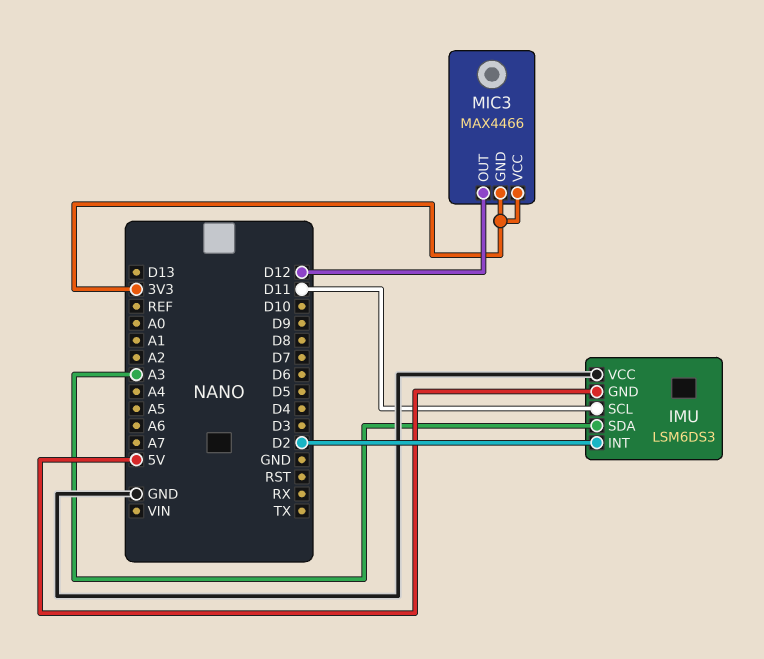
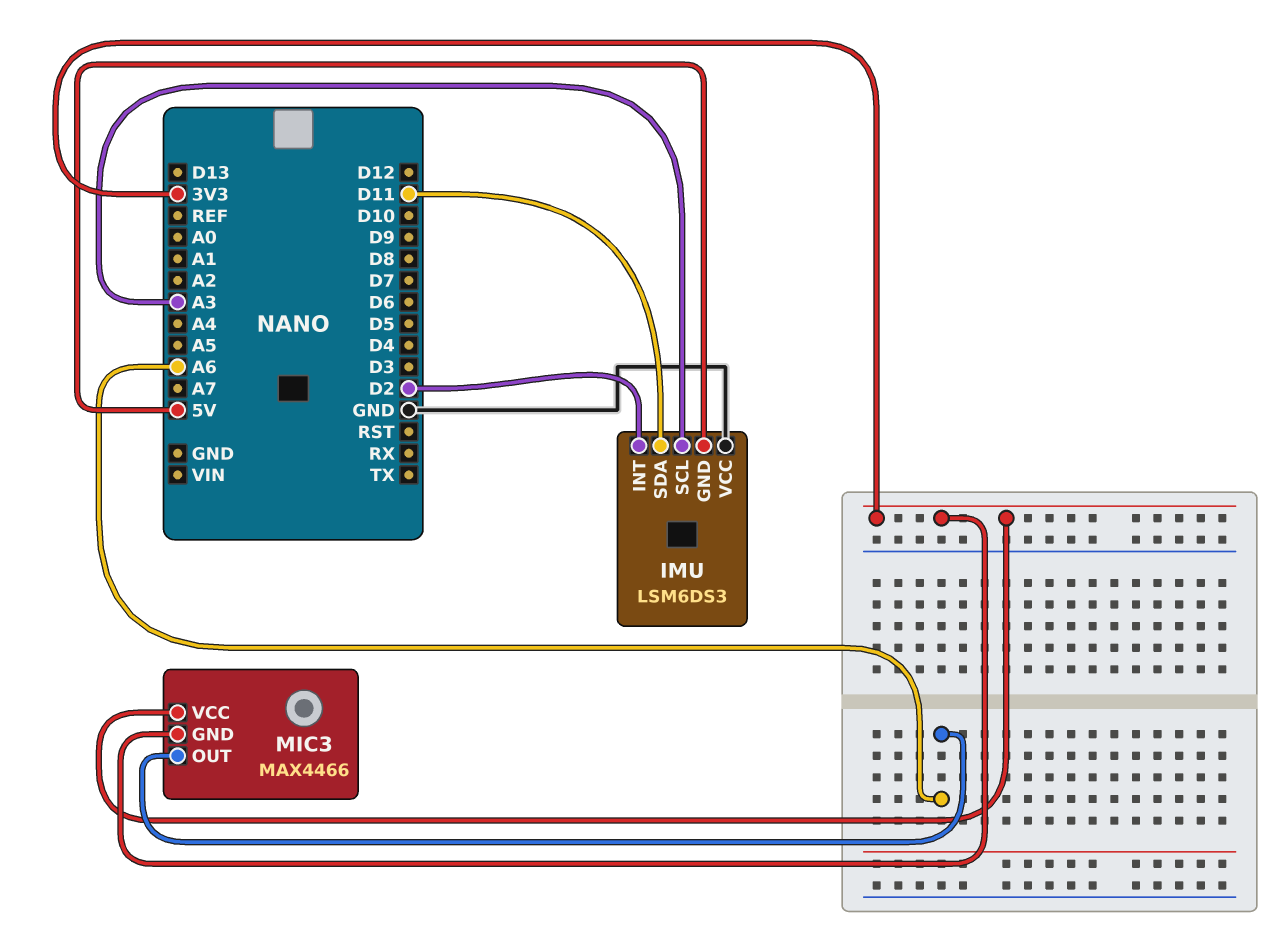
IMU pin SCL: D11 -> A3
IMU pin SDA: A3 -> D11
MIC3 pin OUT: D12 -> A6

